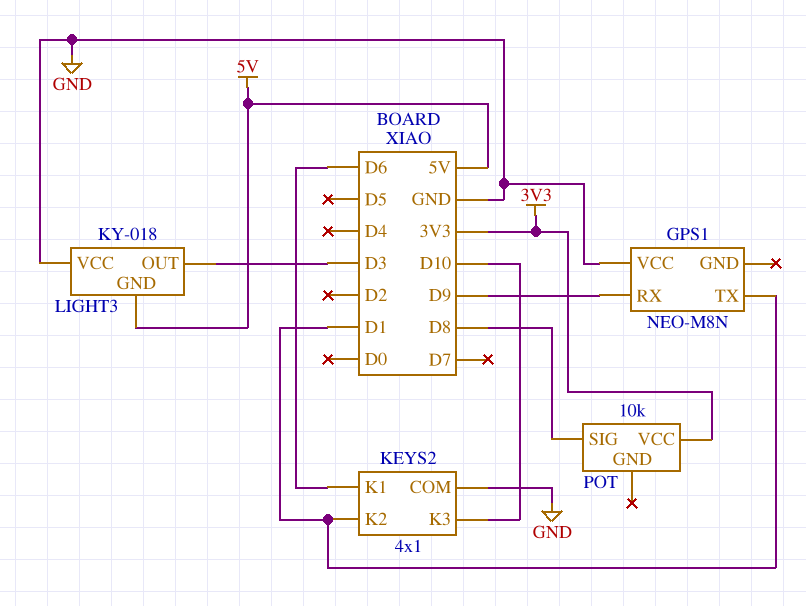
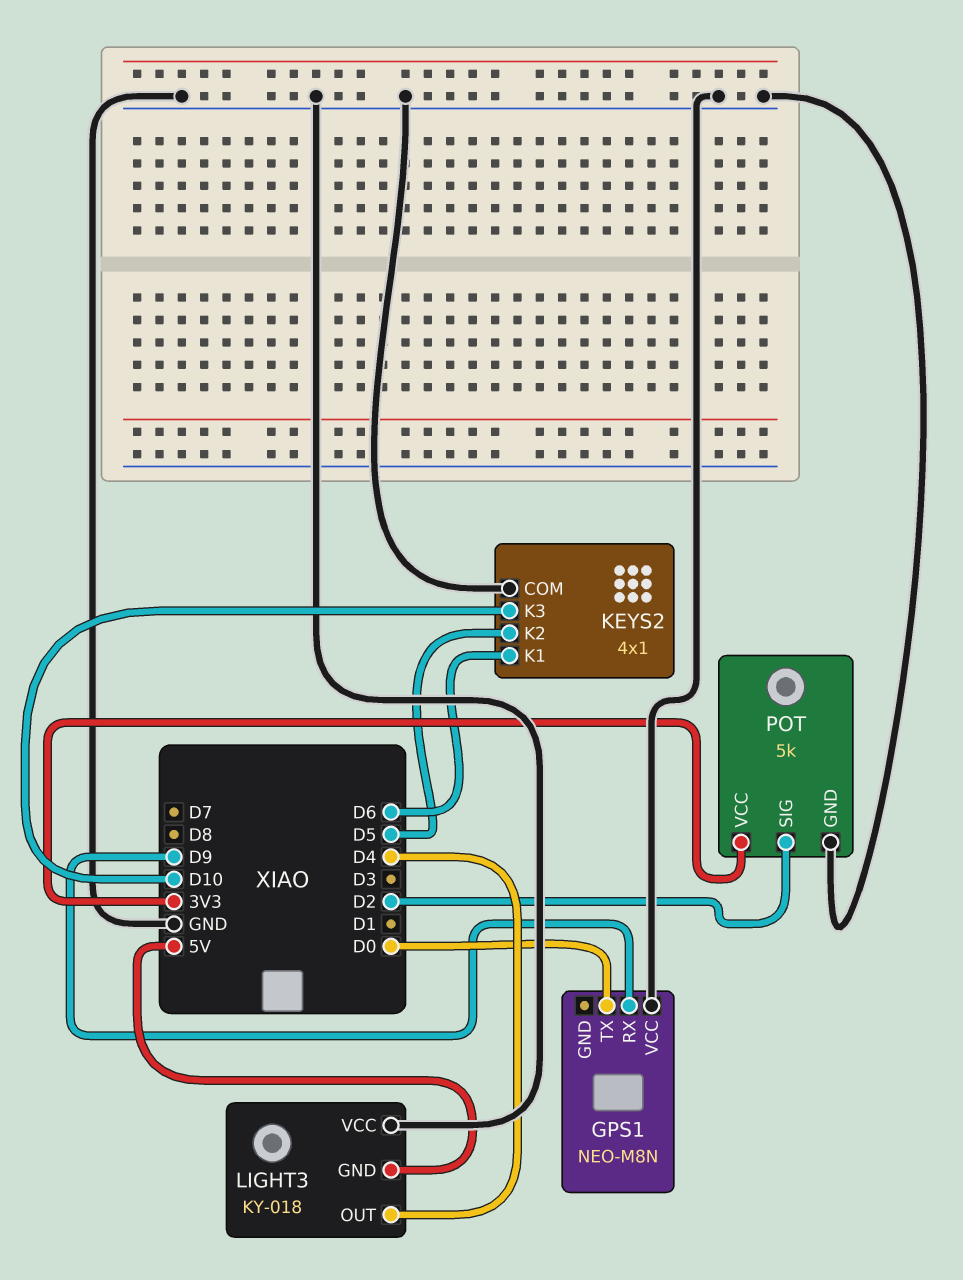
GPS1 pin TX: D1 -> D0
KEYS2 pin K2: D1 -> D5
LIGHT3 pin OUT: D3 -> D4
POT: 10k -> 5k
POT pin GND: none -> GND
POT pin SIG: D8 -> D2

